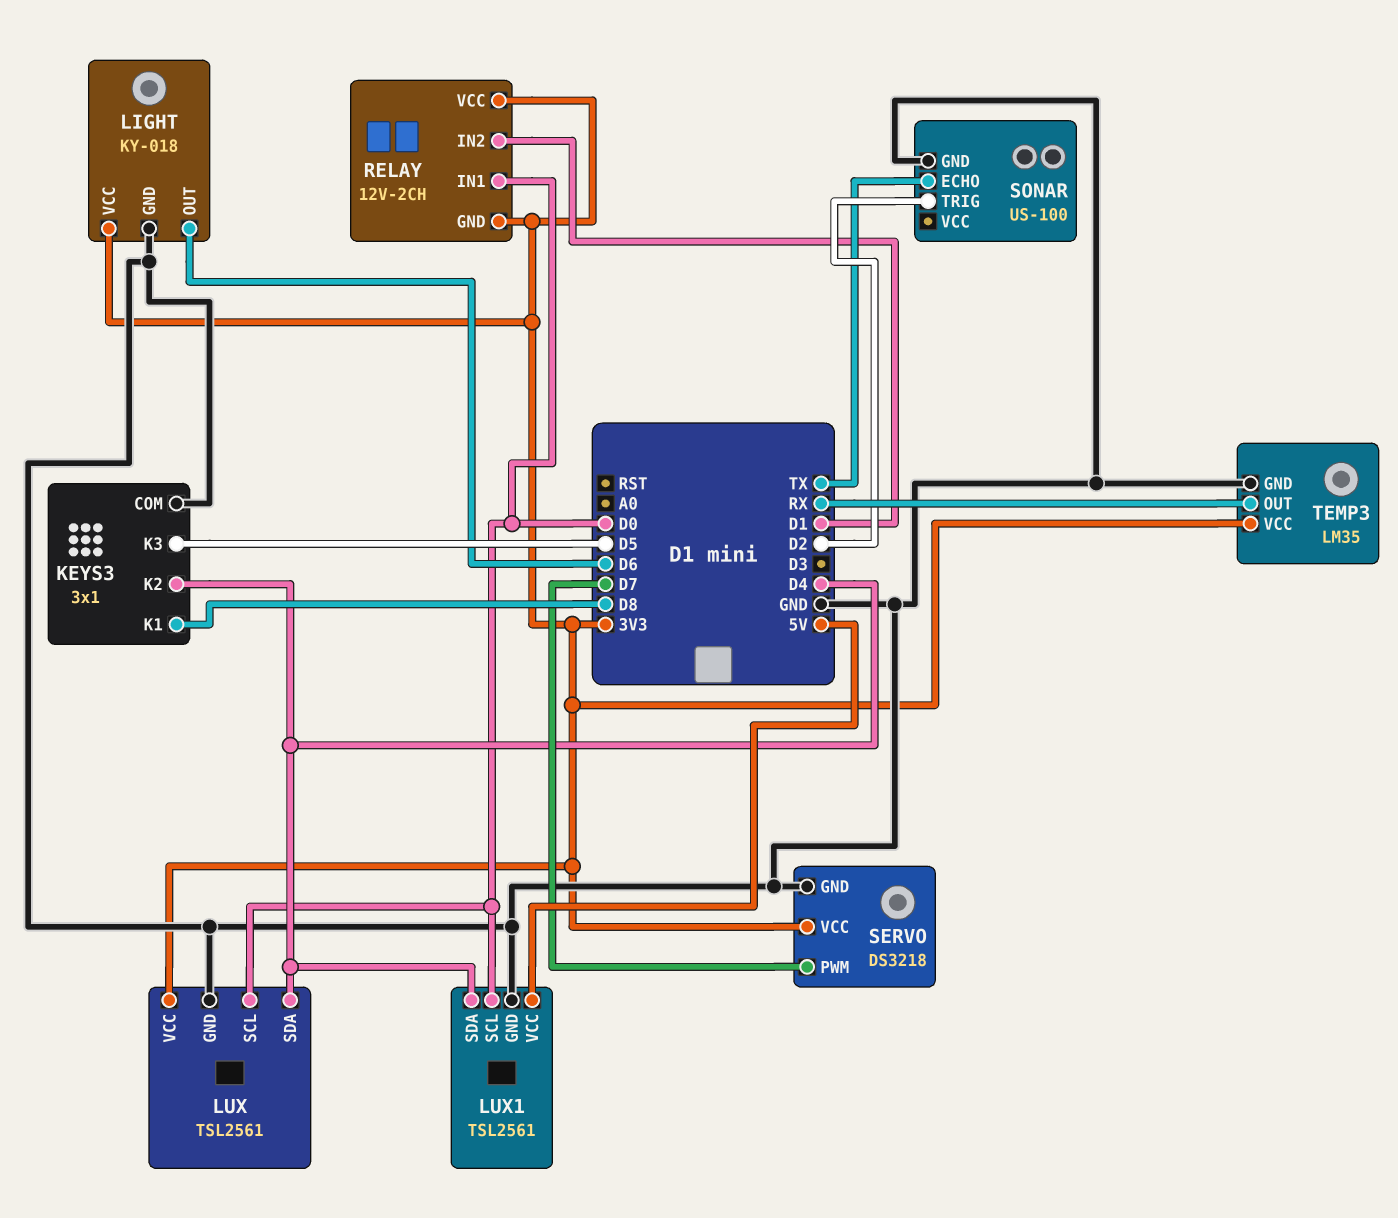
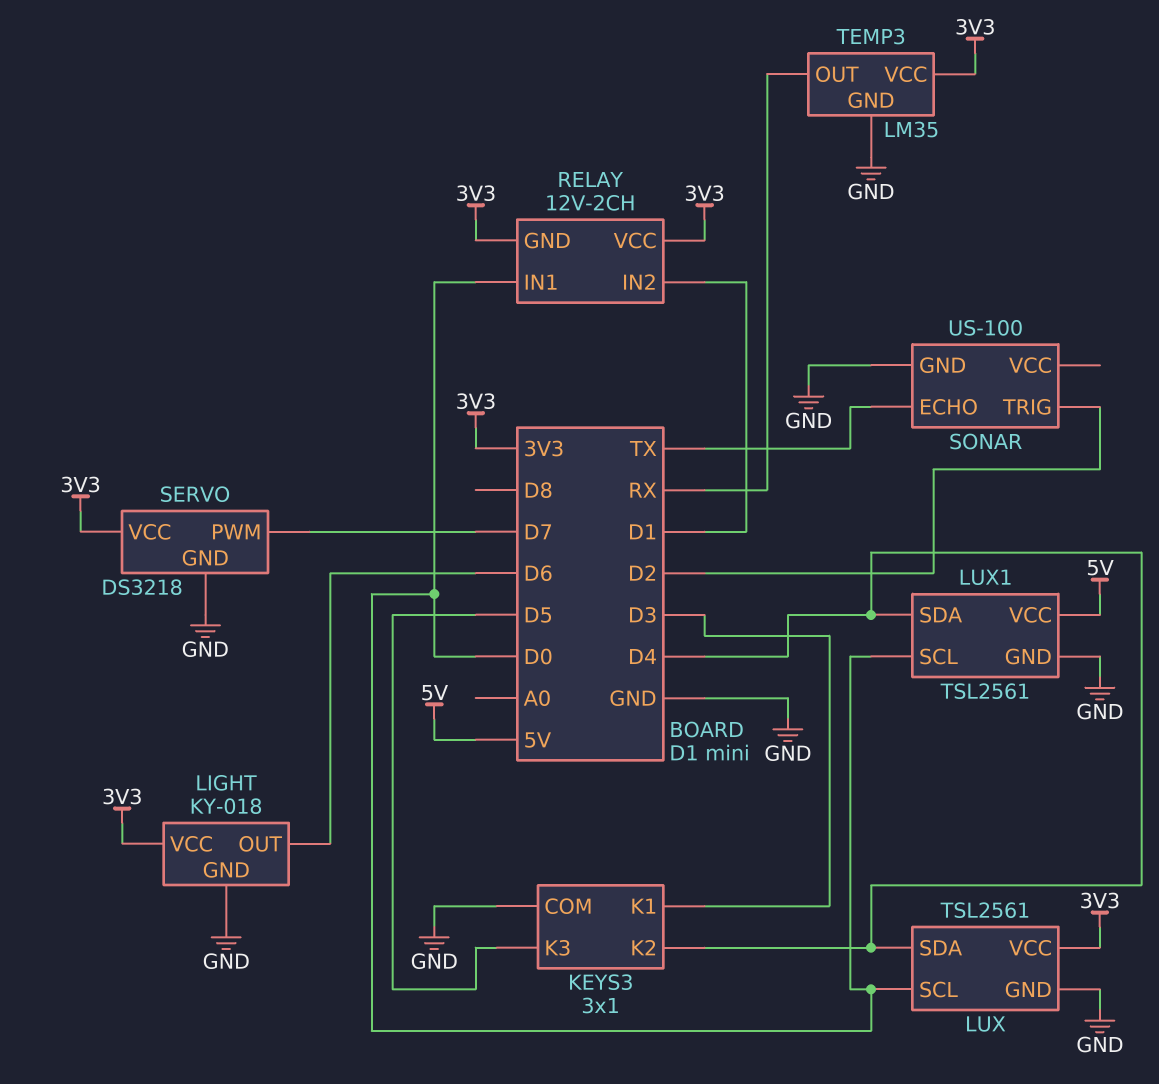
KEYS3 pin K1: D8 -> D3

